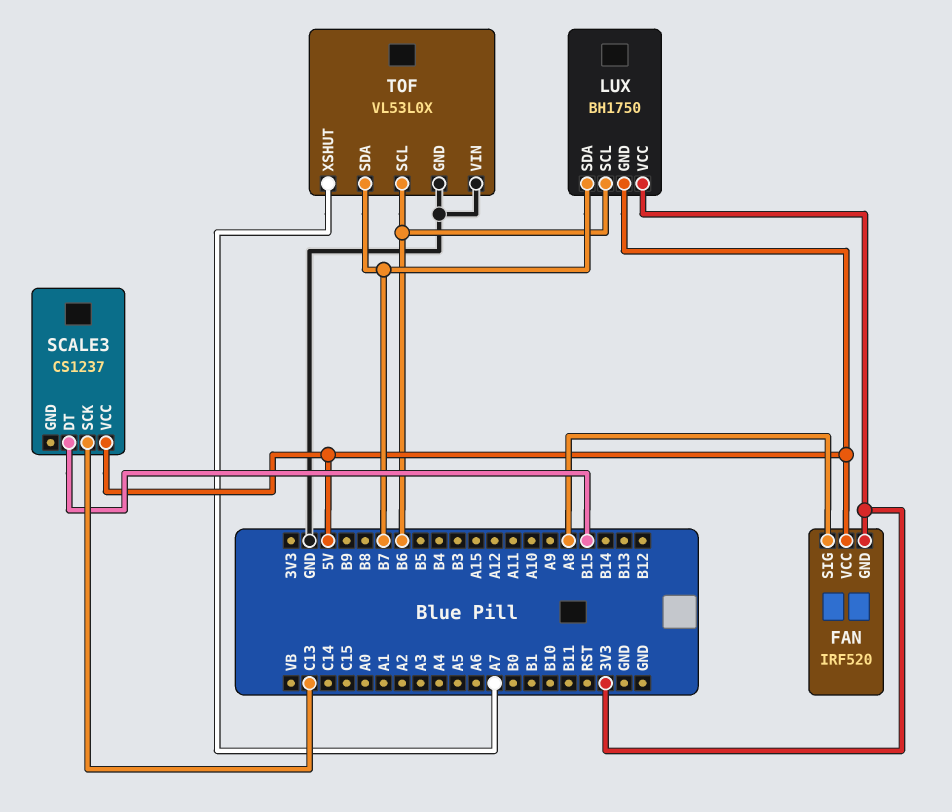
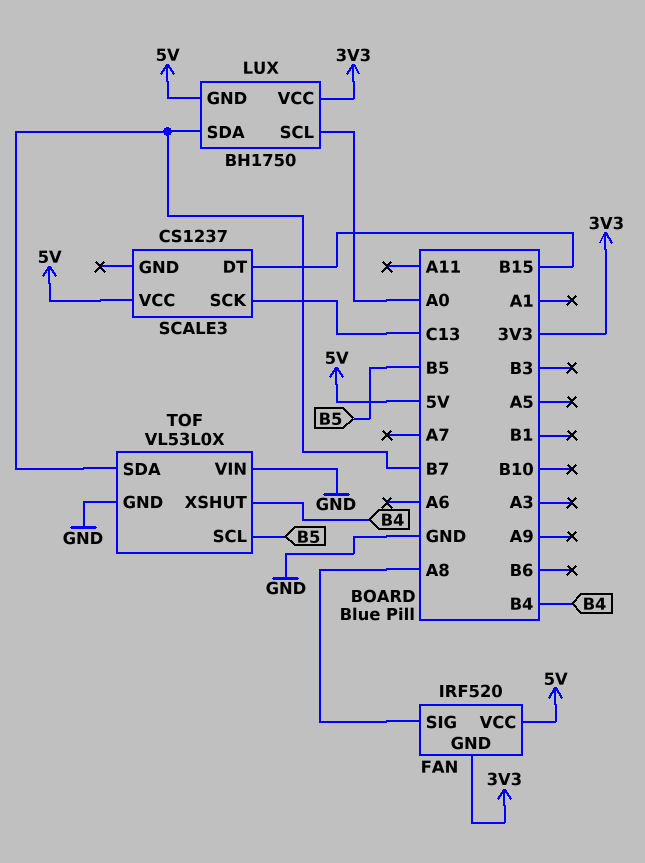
LUX pin SCL: B6 -> A0
TOF pin SCL: B6 -> B5
TOF pin XSHUT: A7 -> B4

